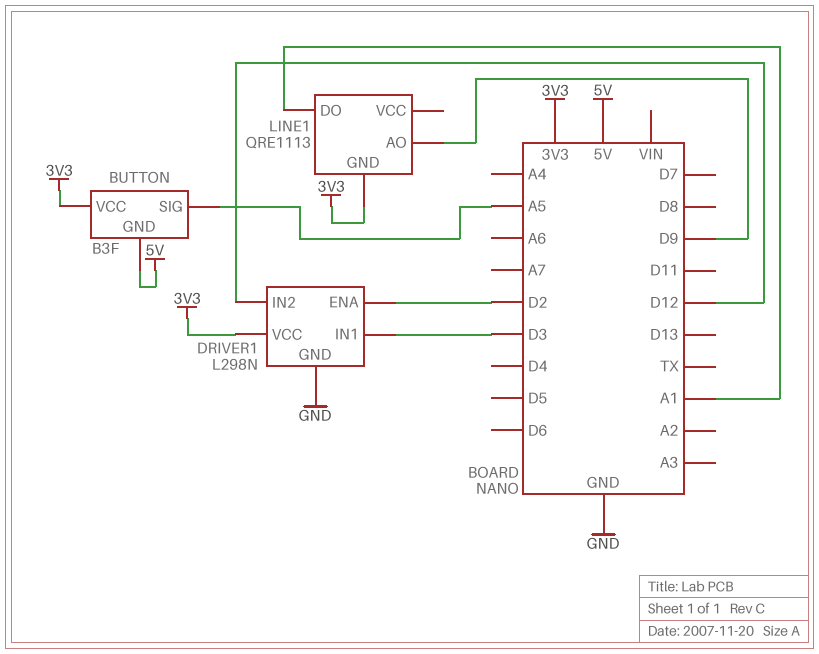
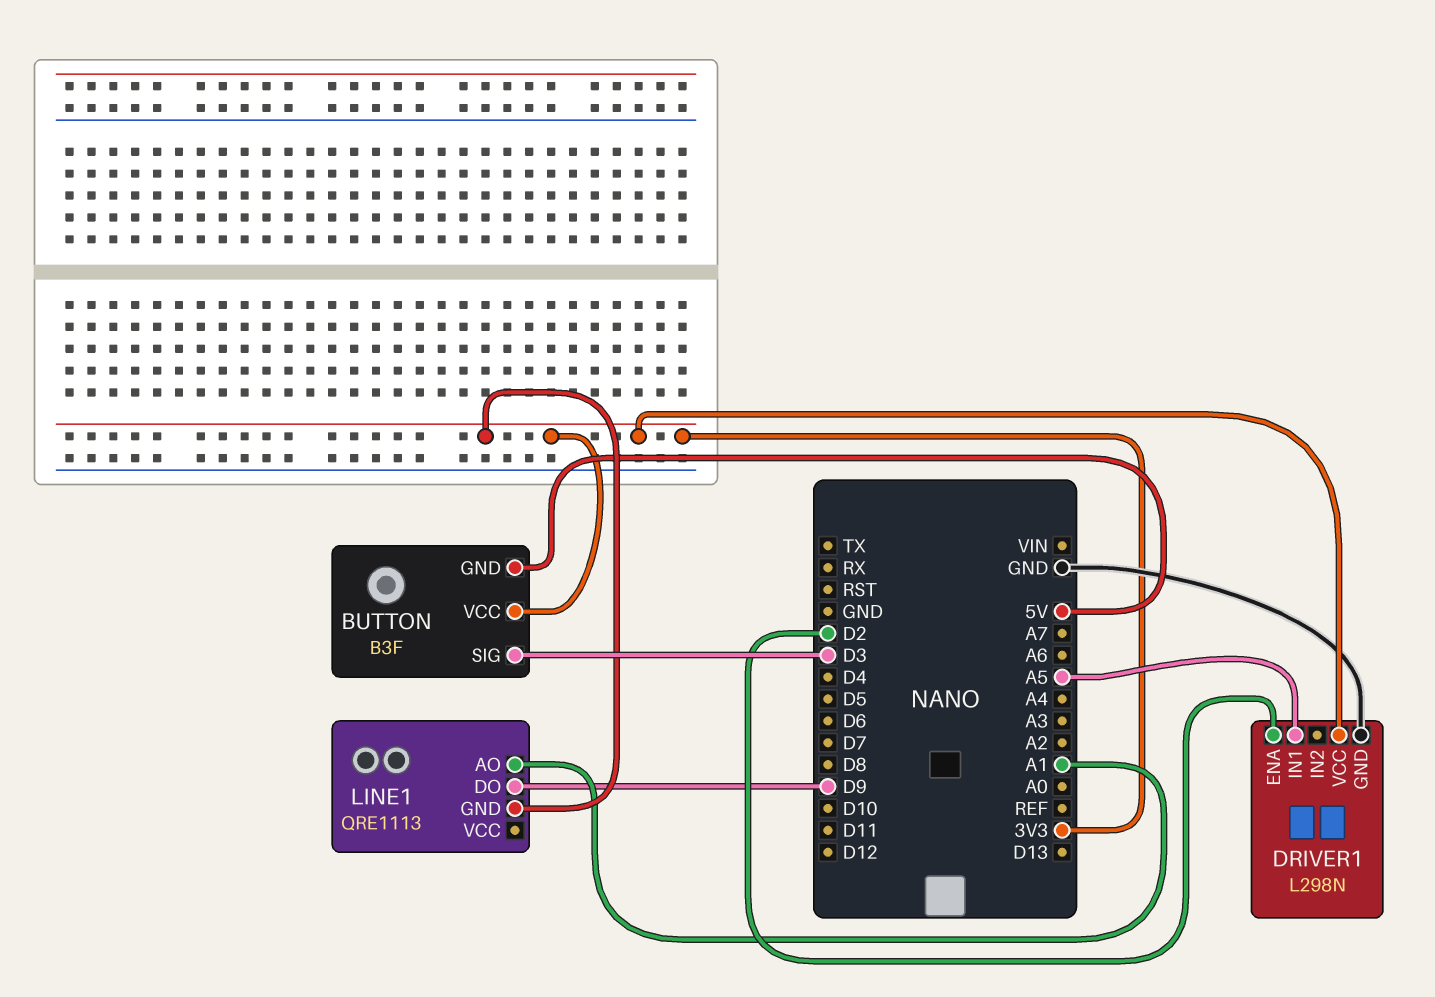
BUTTON pin SIG: A5 -> D3
DRIVER1 pin IN1: D3 -> A5
DRIVER1 pin IN2: D12 -> none
LINE1 pin AO: D9 -> A1
LINE1 pin DO: A1 -> D9

